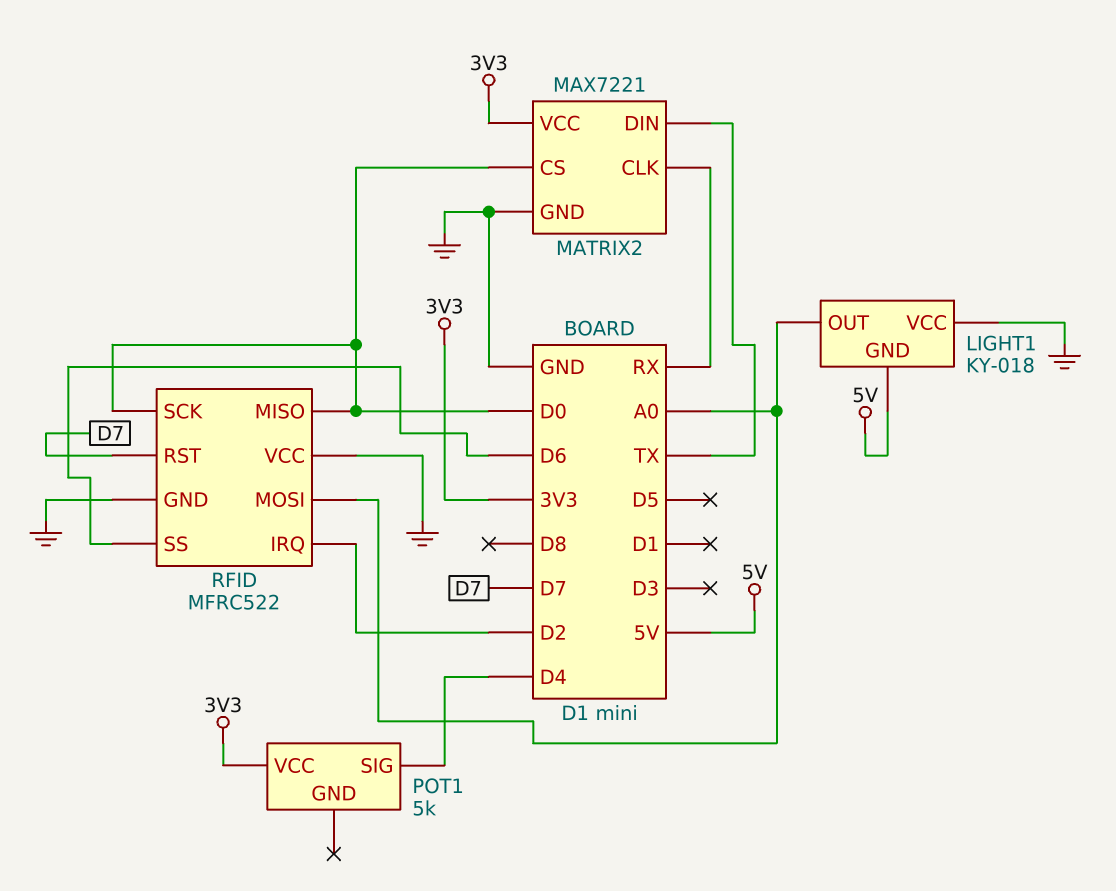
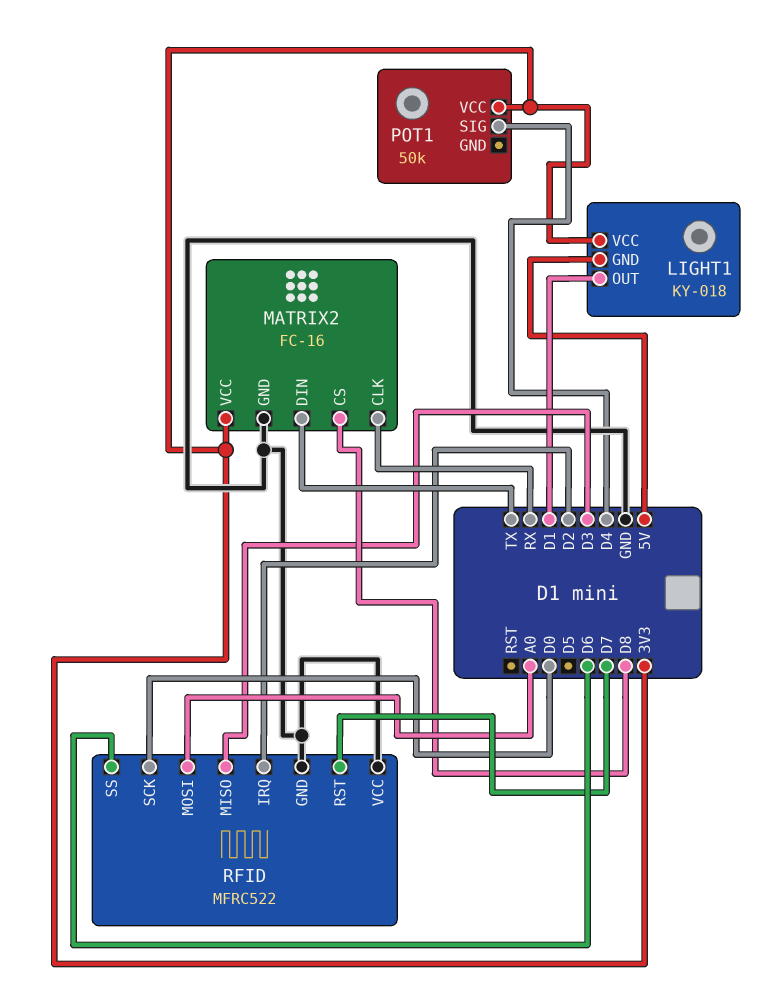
LIGHT1 pin OUT: A0 -> D1
LIGHT1 pin VCC: GND -> 3V3
MATRIX2: MAX7221 -> FC-16
MATRIX2 pin CS: D0 -> D8
POT1: 5k -> 50k
RFID pin MISO: D0 -> D3

